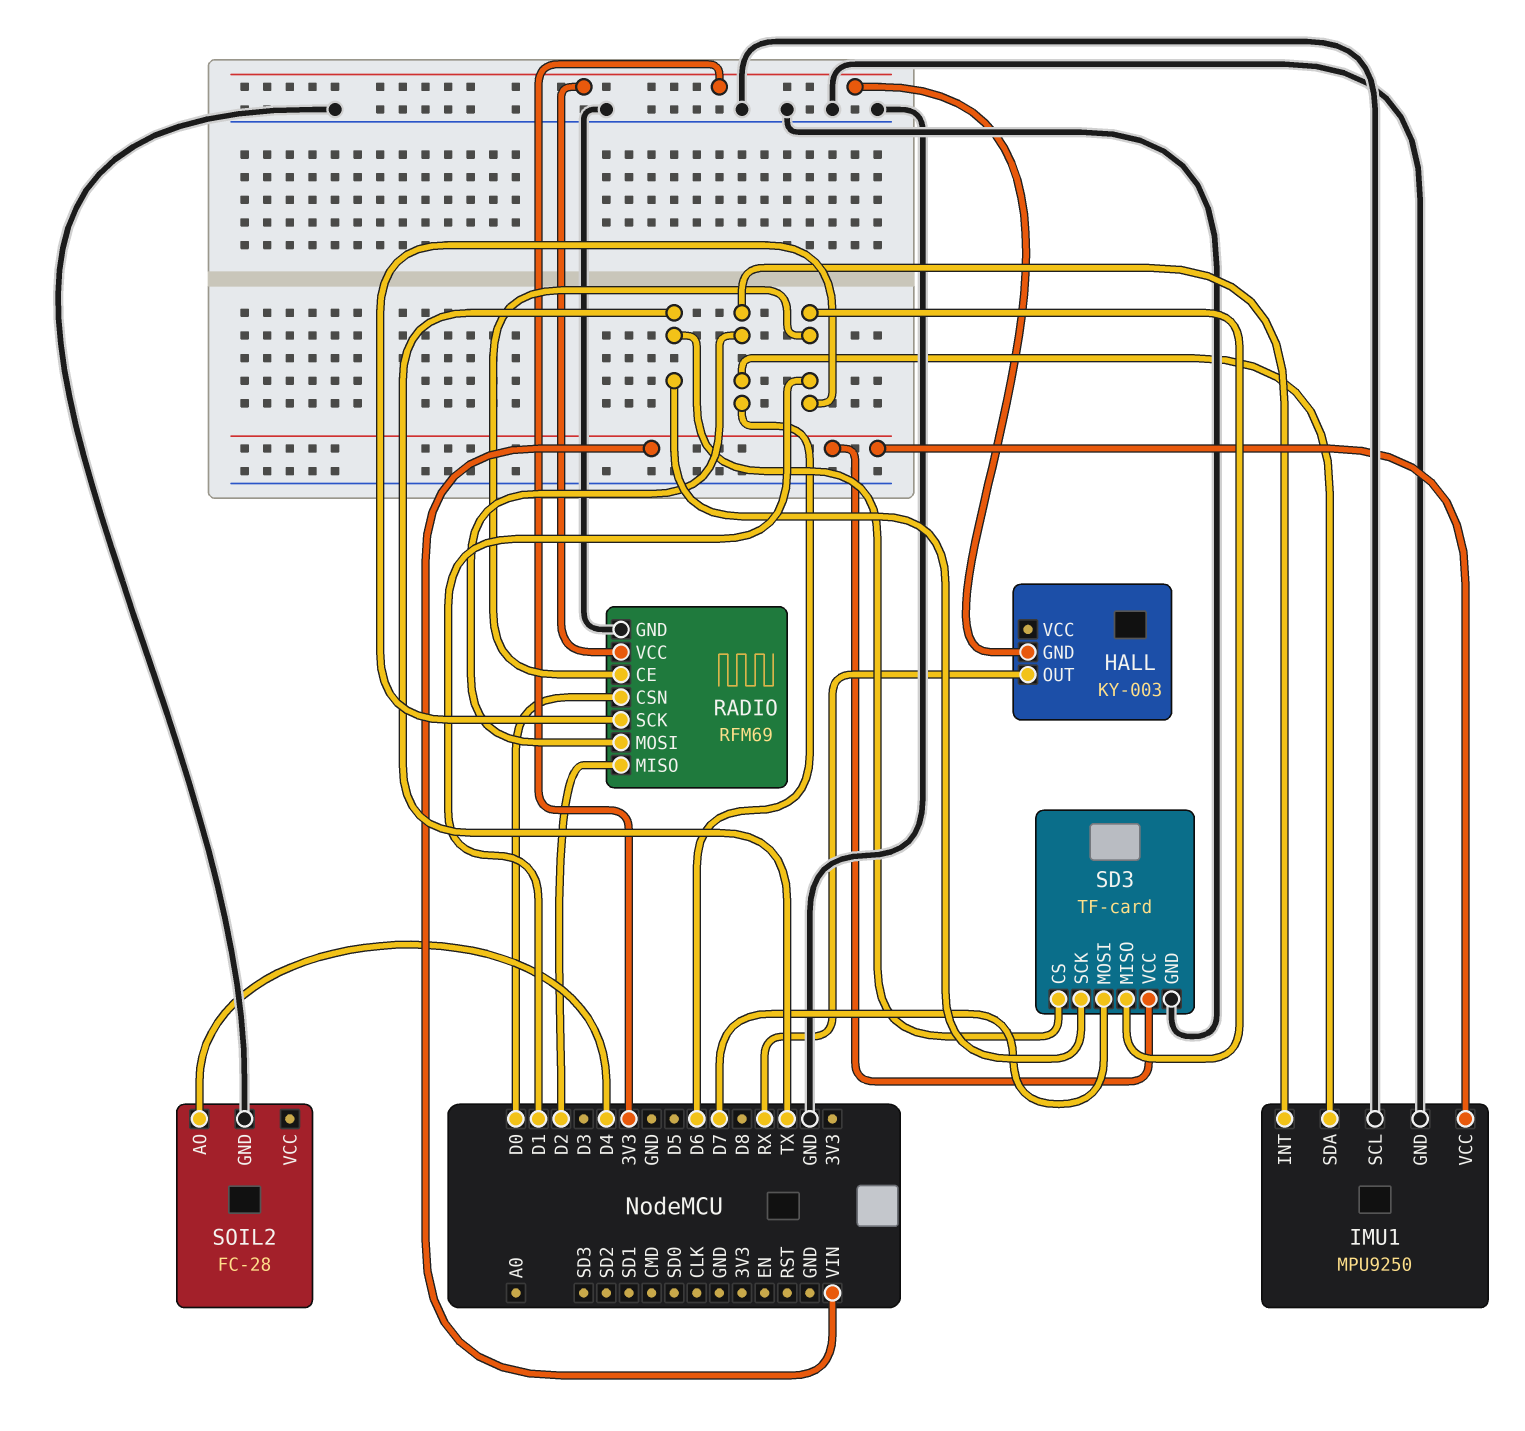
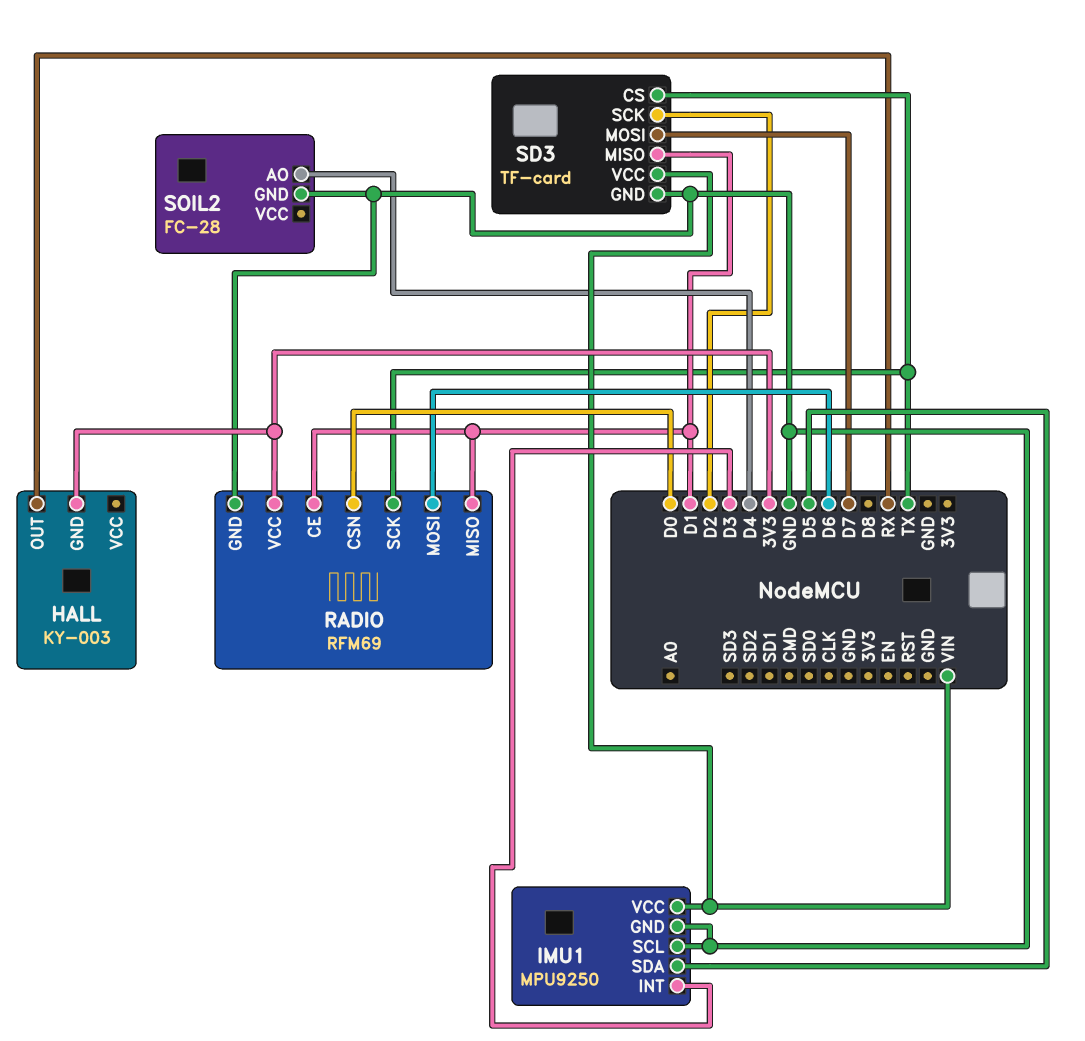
IMU1 pin INT: D6 -> D3
IMU1 pin SDA: D6 -> D5
RADIO pin MISO: D2 -> D1
RADIO pin SCK: D1 -> TX
SD3 pin SCK: TX -> D2

